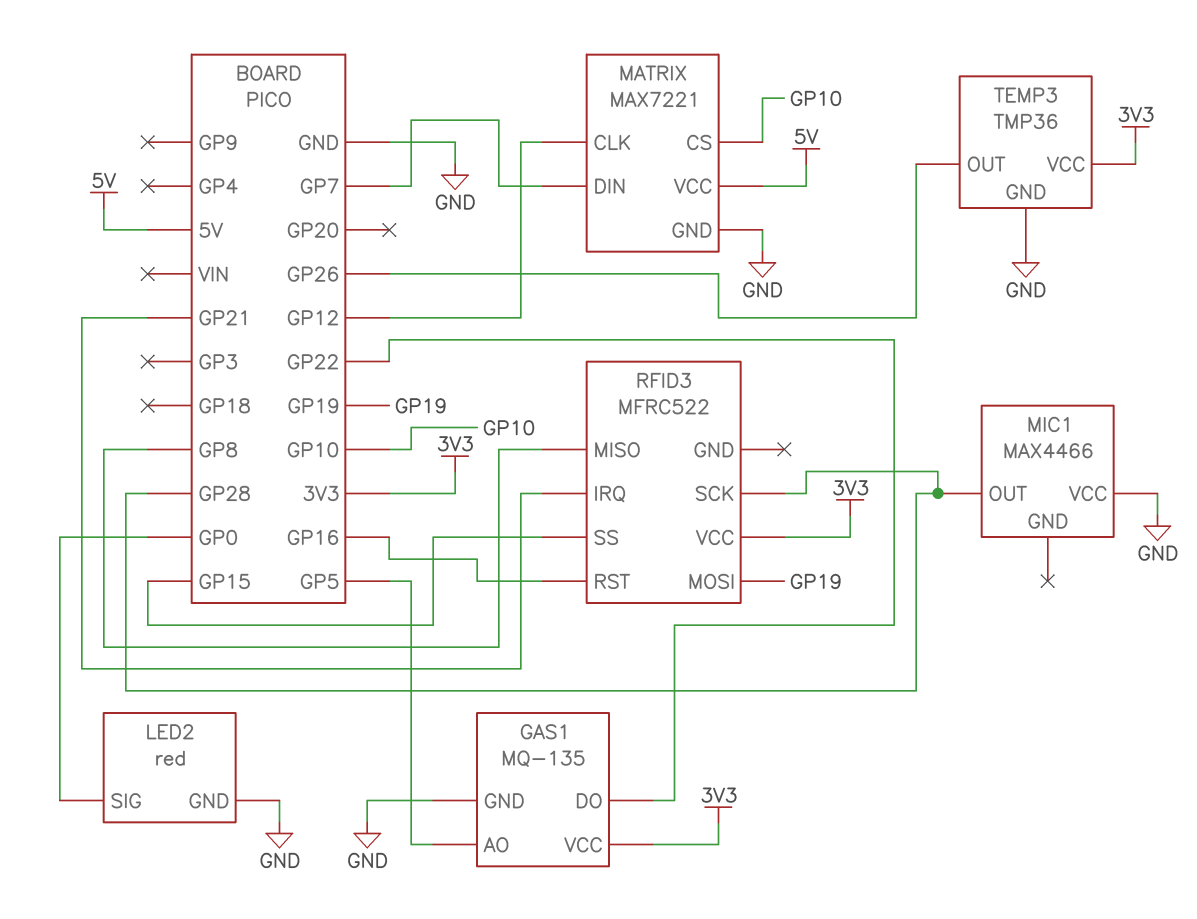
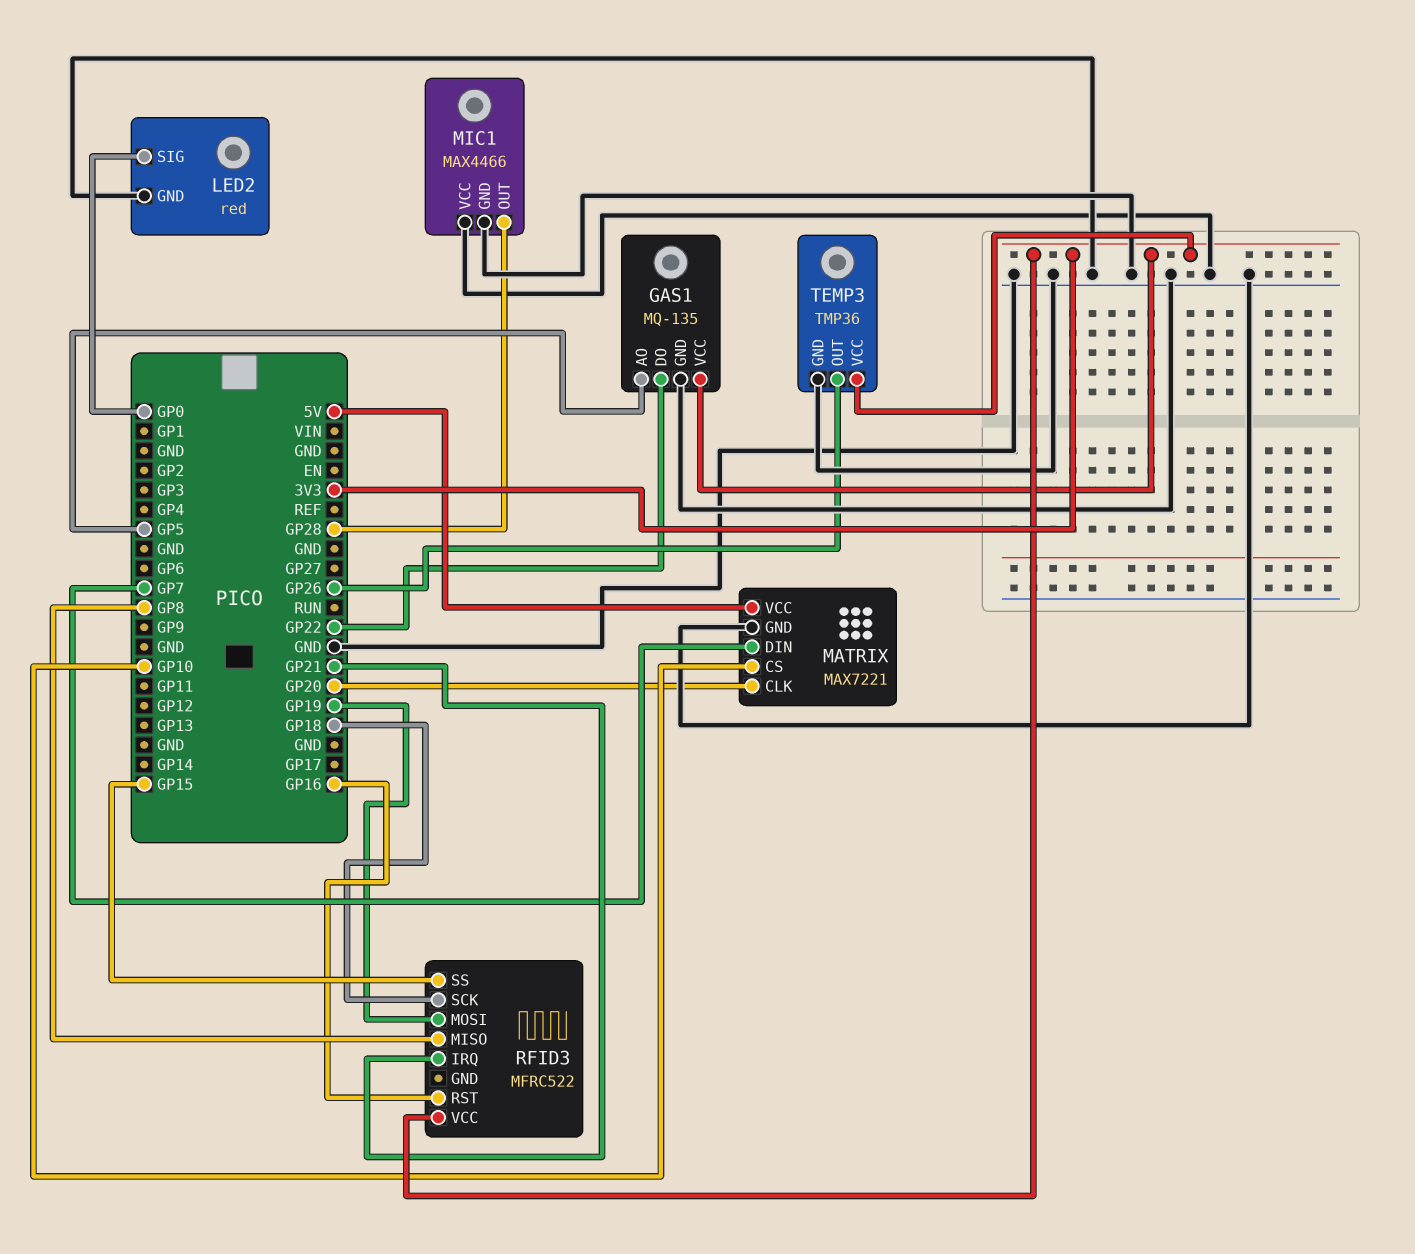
MATRIX pin CLK: GP12 -> GP20
MIC1 pin GND: none -> GND
RFID3 pin SCK: GP28 -> GP18

